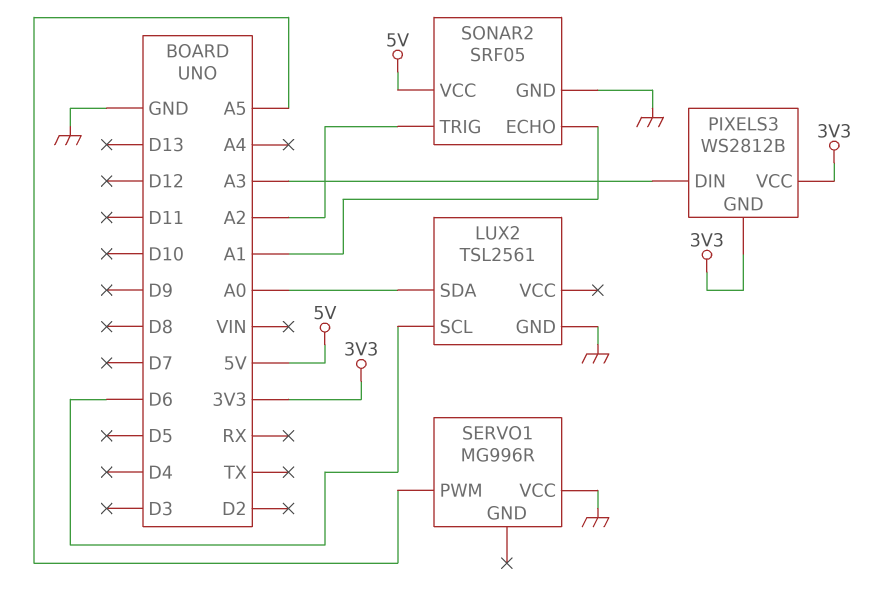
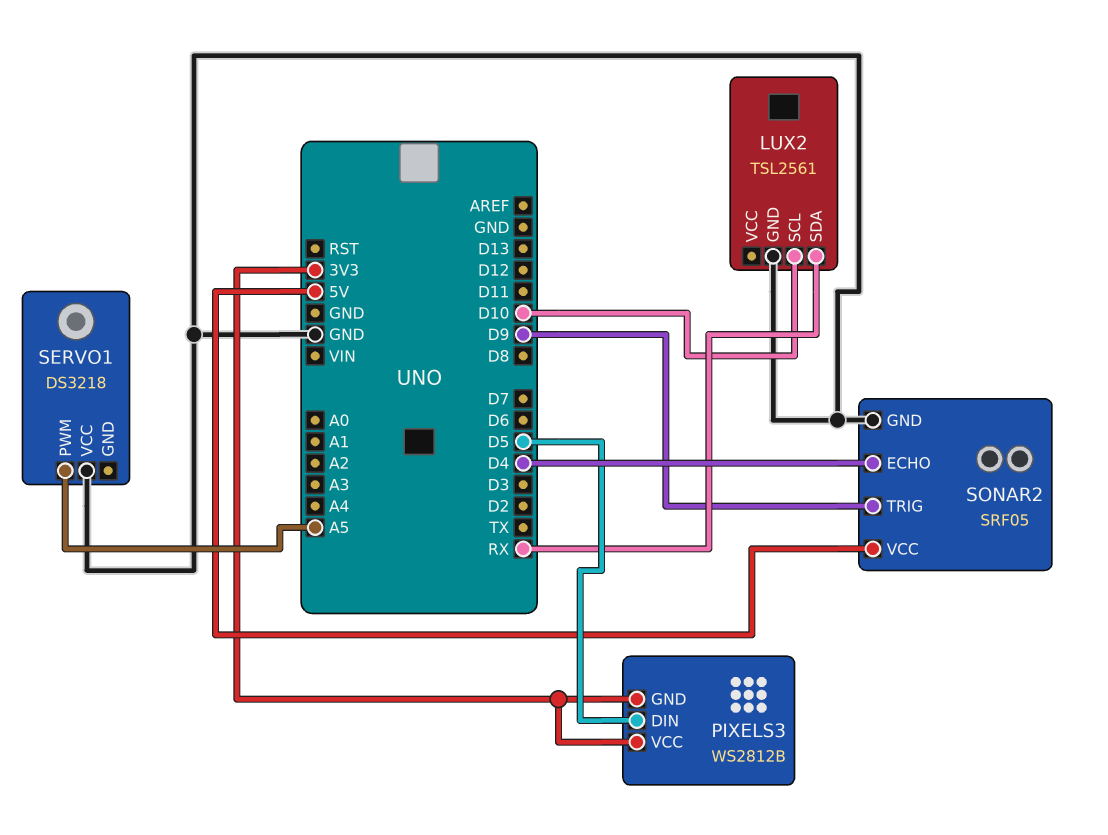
LUX2 pin SCL: D6 -> D10
LUX2 pin SDA: A0 -> RX
PIXELS3 pin DIN: A3 -> D5
SERVO1: MG996R -> DS3218
SONAR2 pin ECHO: A1 -> D4
SONAR2 pin TRIG: A2 -> D9

